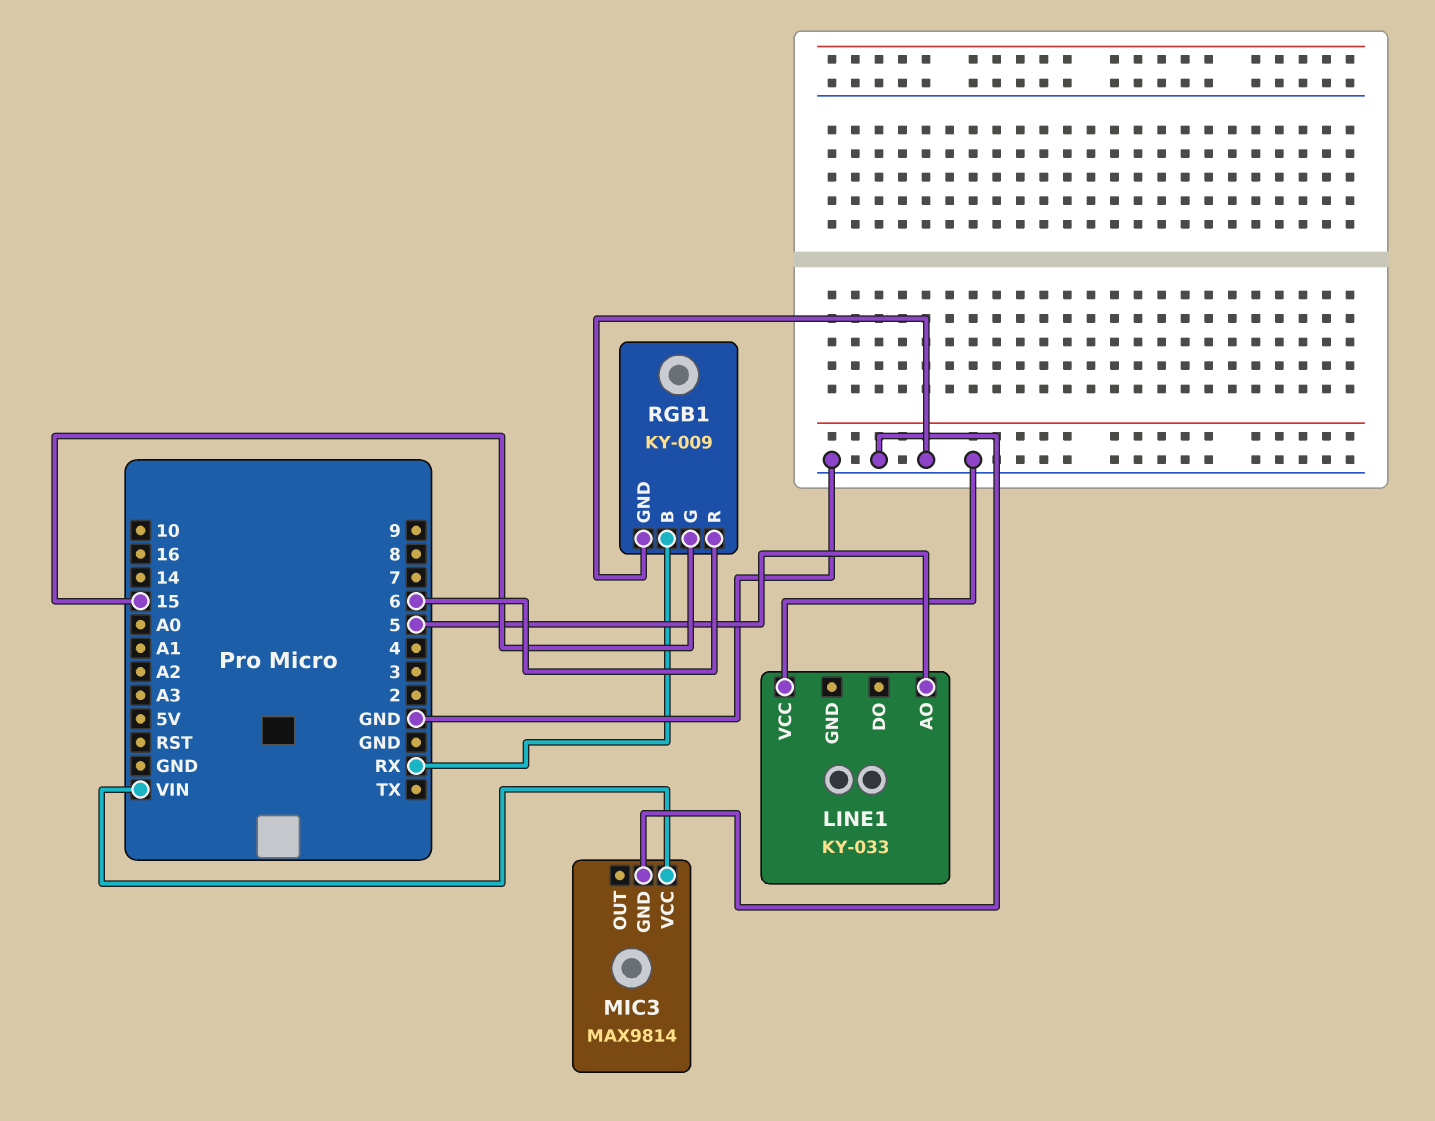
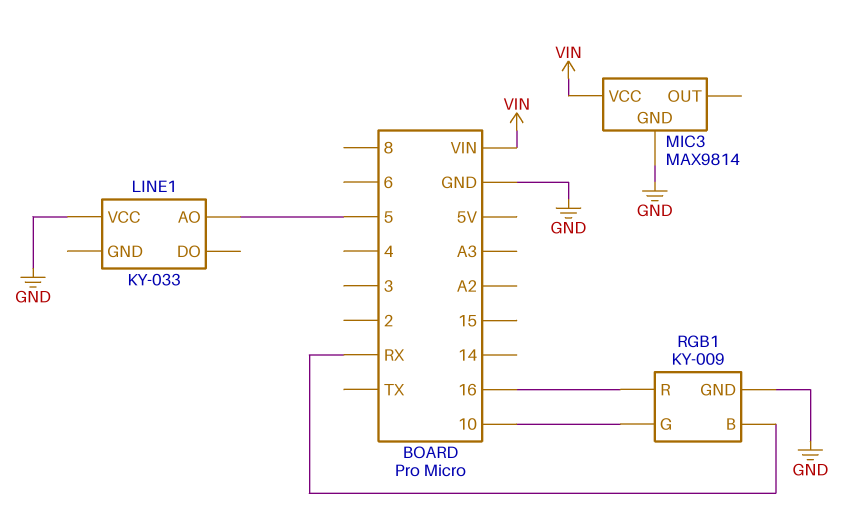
RGB1 pin G: 15 -> 10
RGB1 pin R: 6 -> 16

